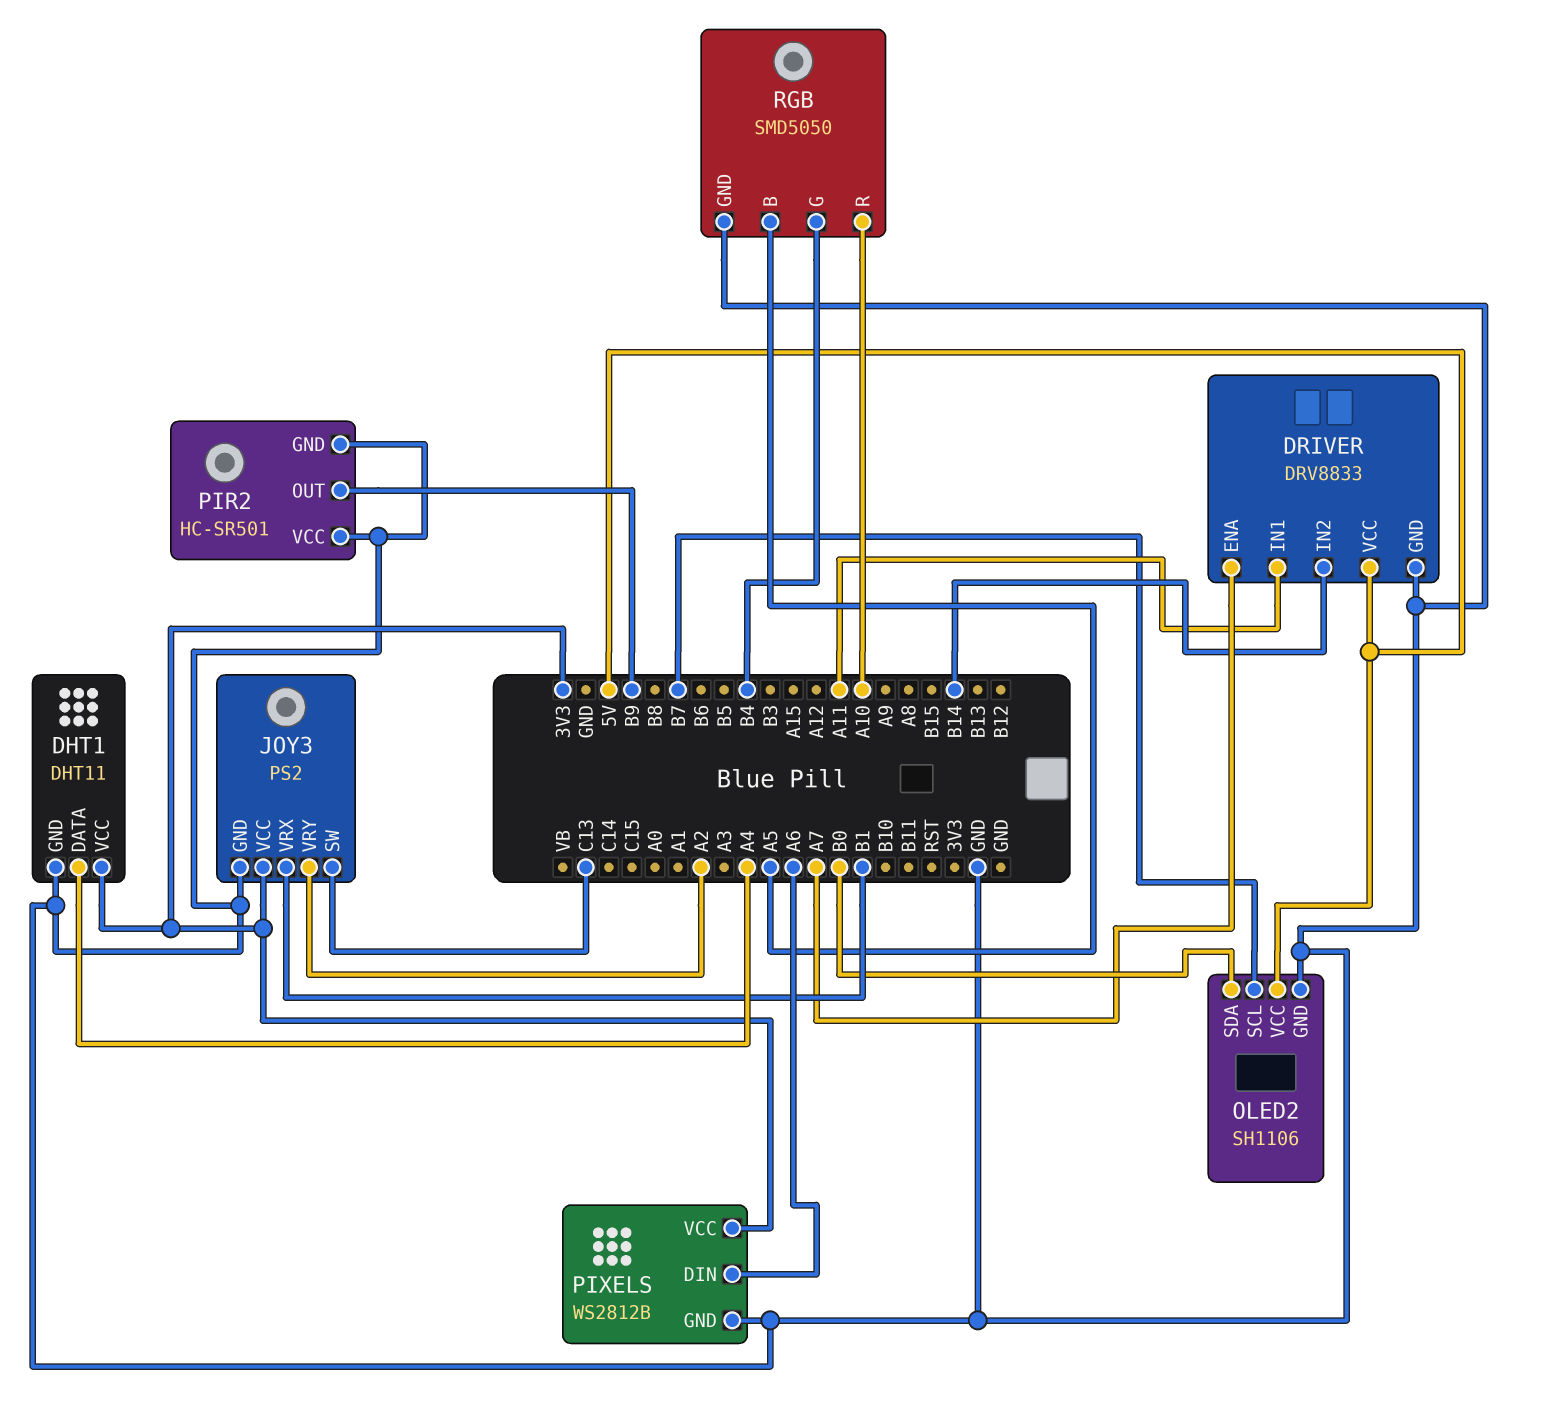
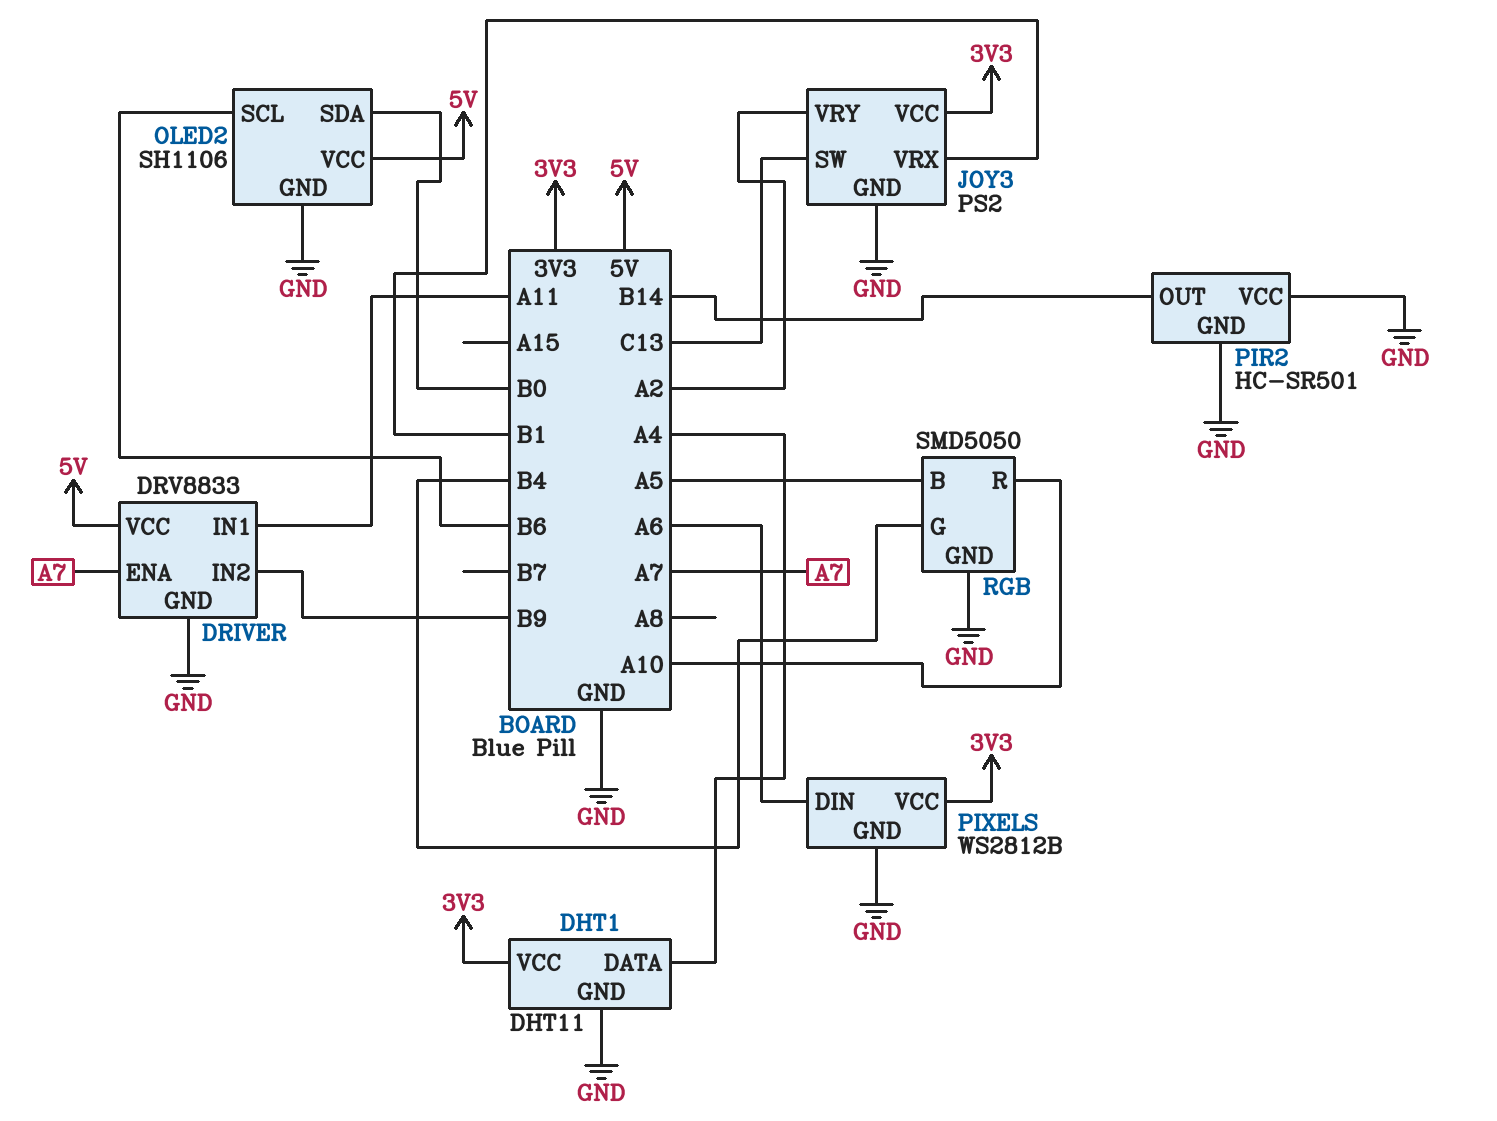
DRIVER pin IN2: B14 -> B9
OLED2 pin SCL: B7 -> B6
PIR2 pin OUT: B9 -> B14

